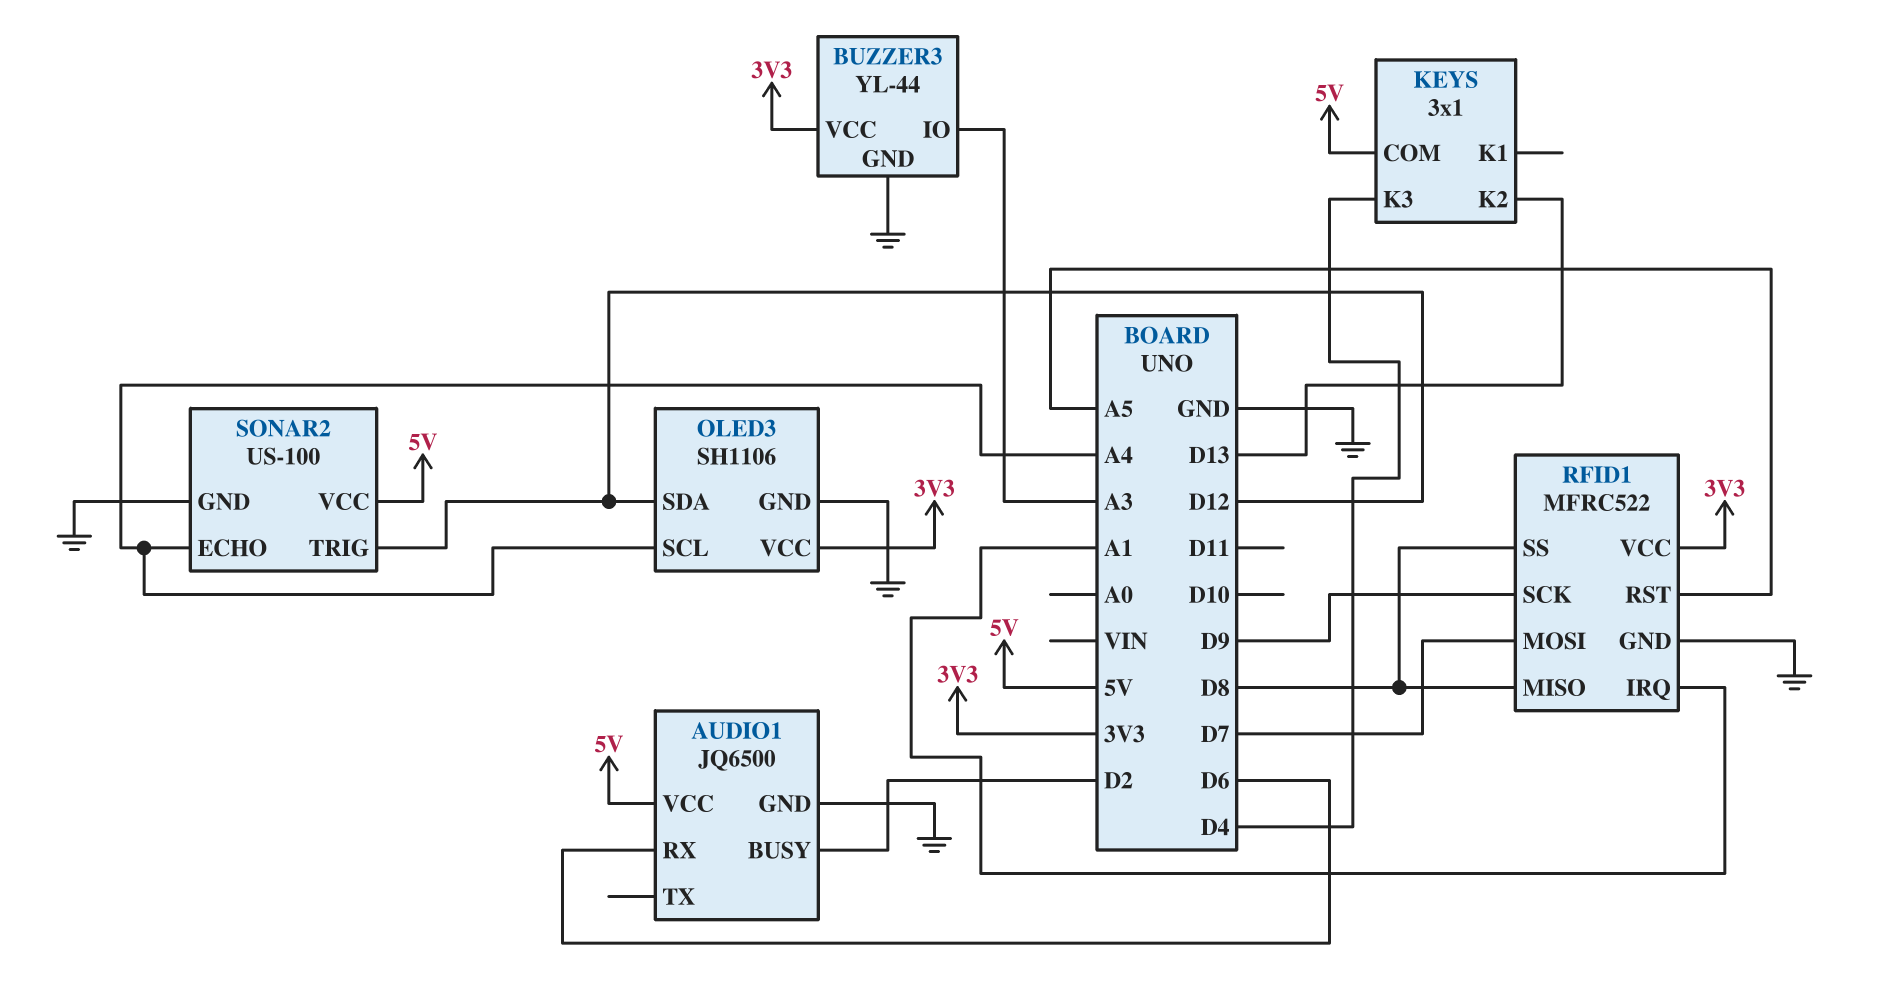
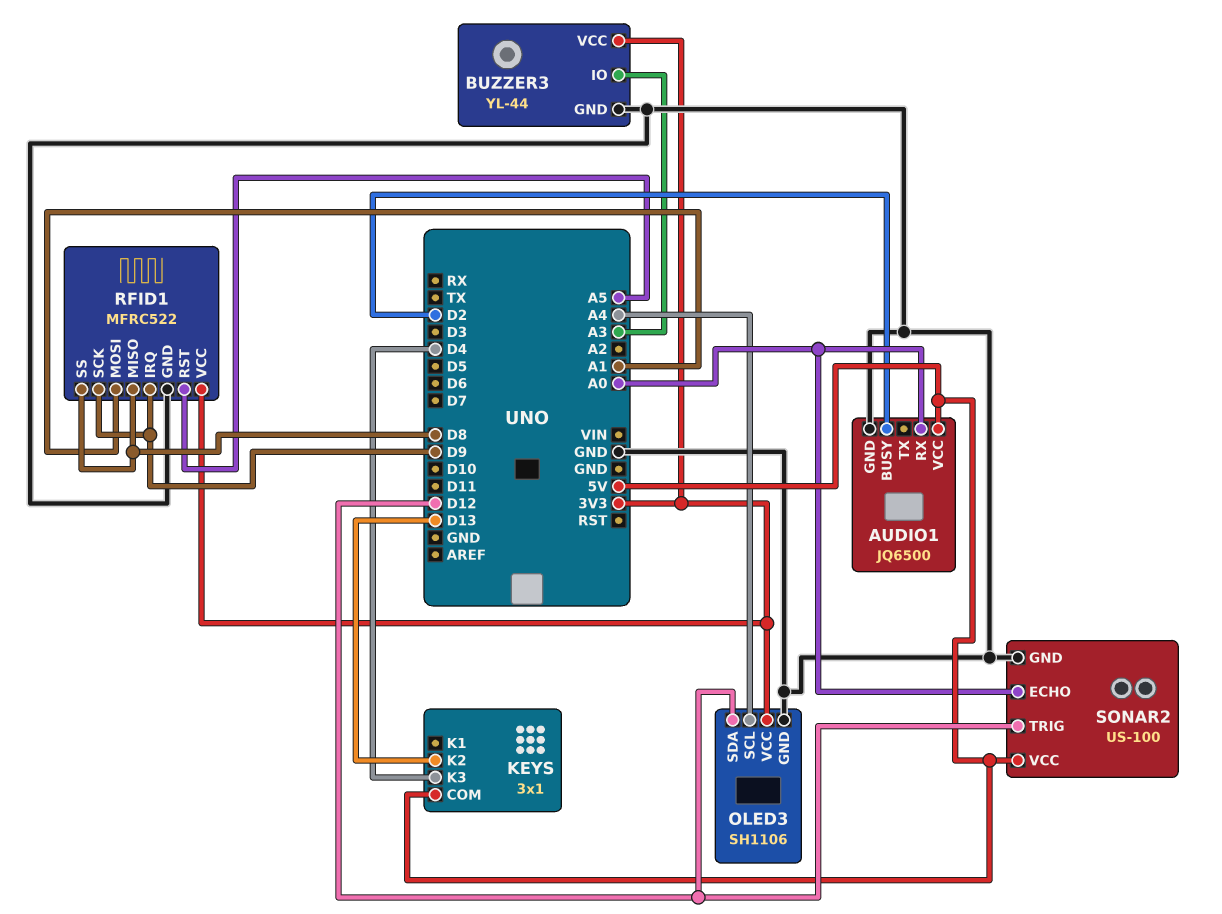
AUDIO1 pin RX: D6 -> A0
RFID1 pin IRQ: A1 -> D9
RFID1 pin MOSI: D7 -> A1
SONAR2 pin ECHO: A4 -> A0

